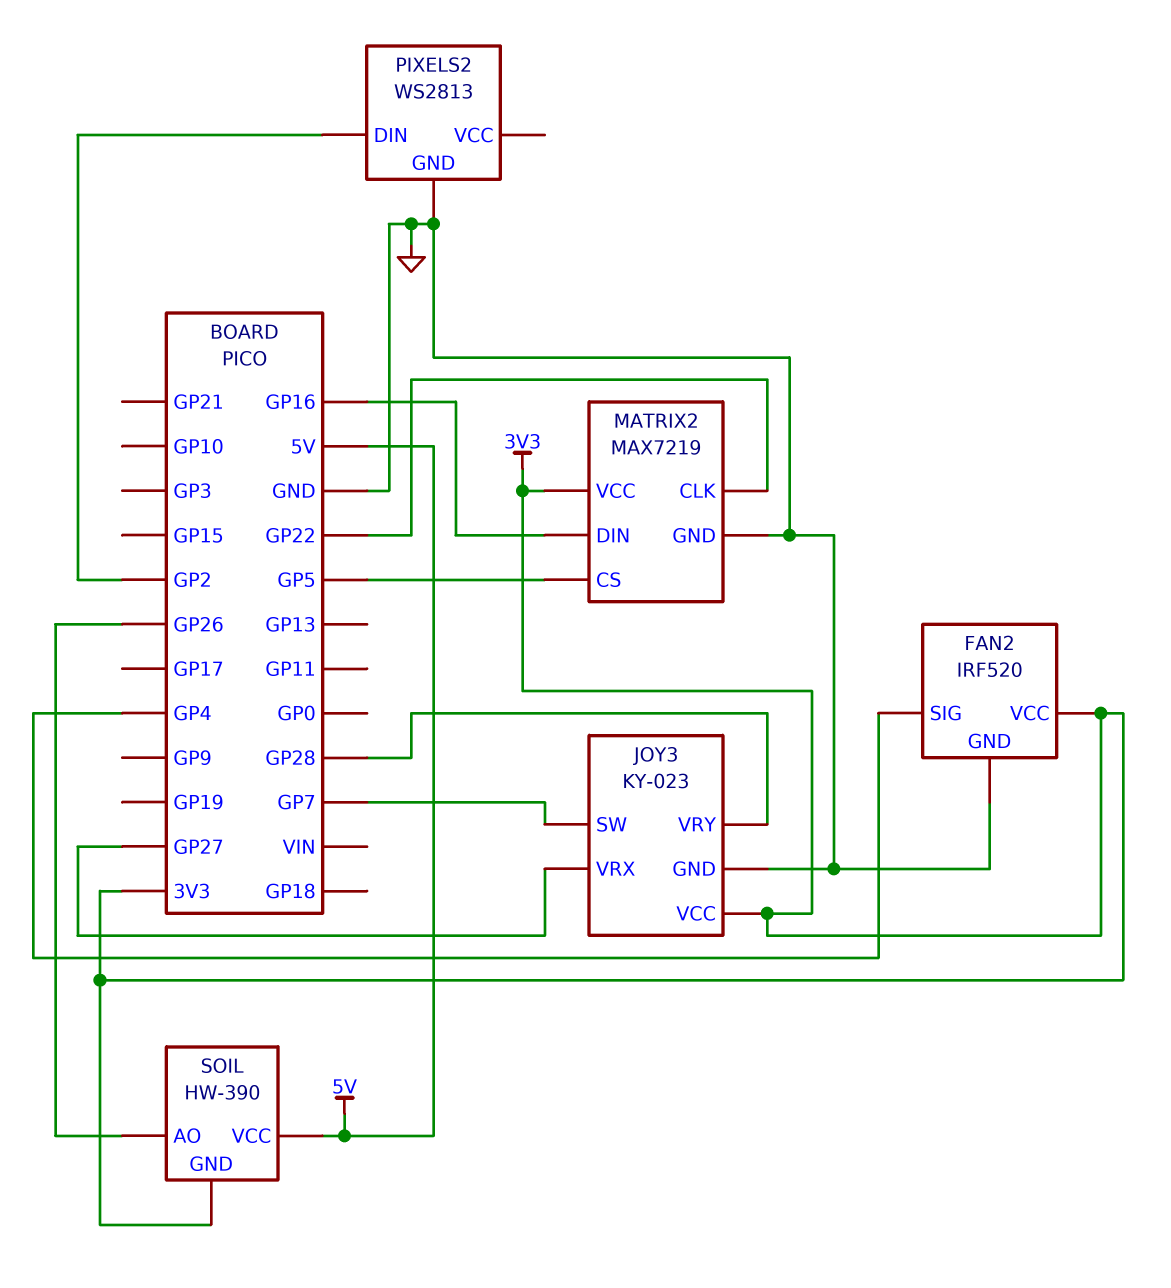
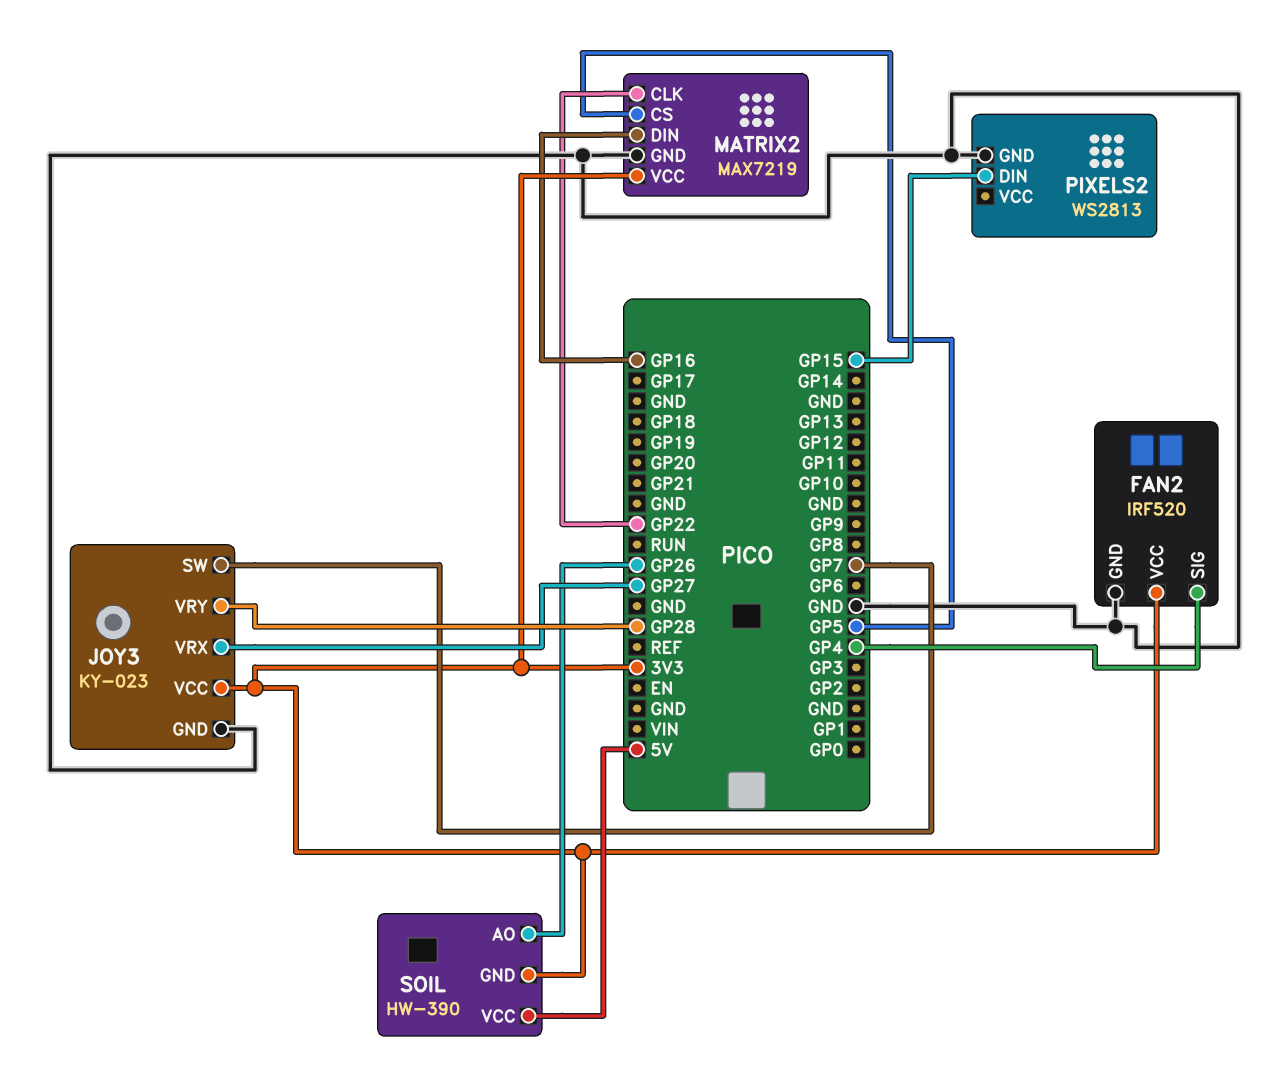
PIXELS2 pin DIN: GP2 -> GP15

